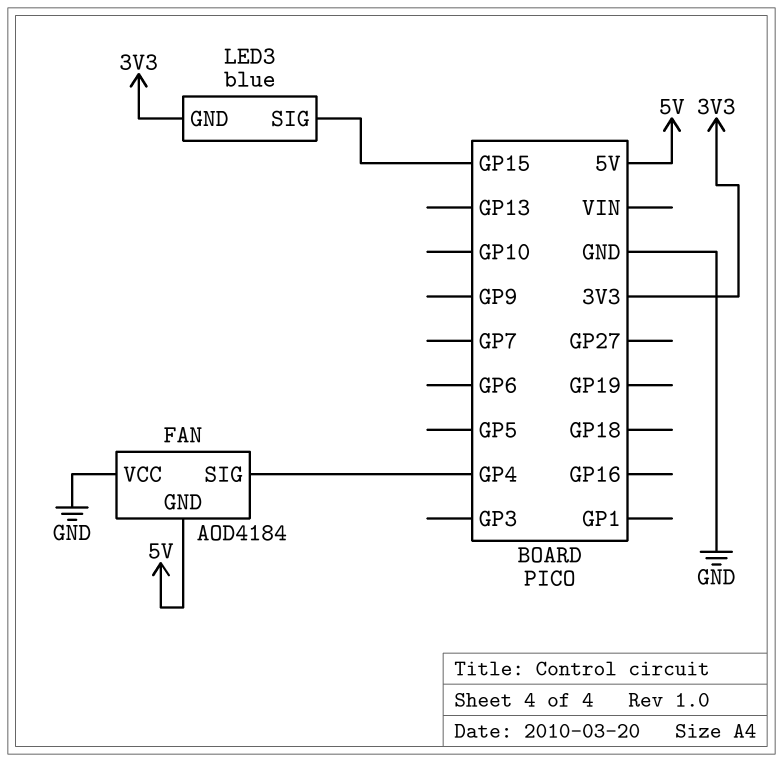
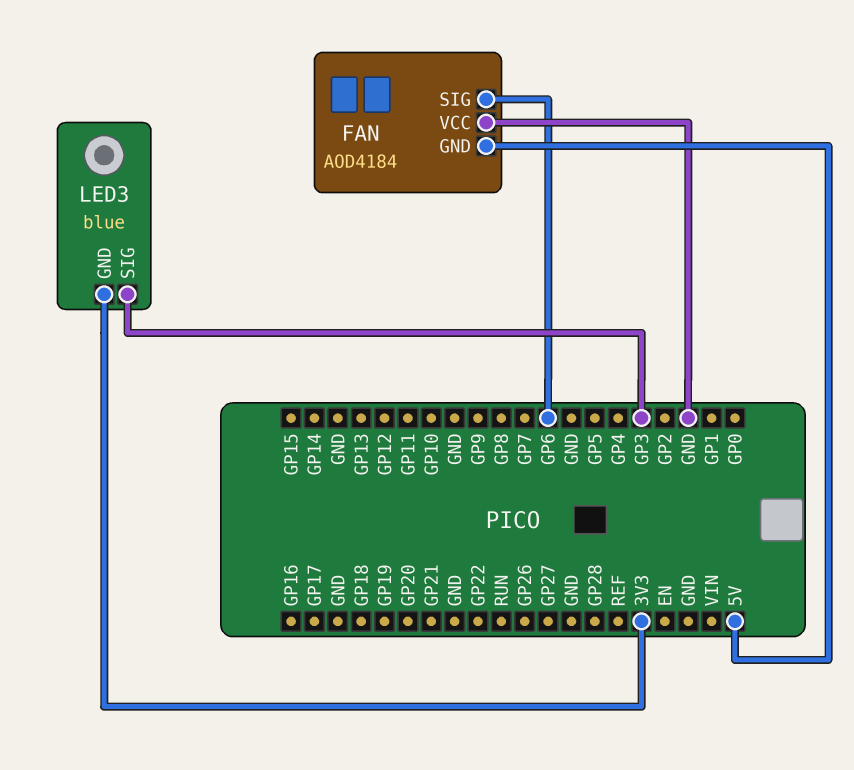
FAN pin SIG: GP4 -> GP6
LED3 pin SIG: GP15 -> GP3

